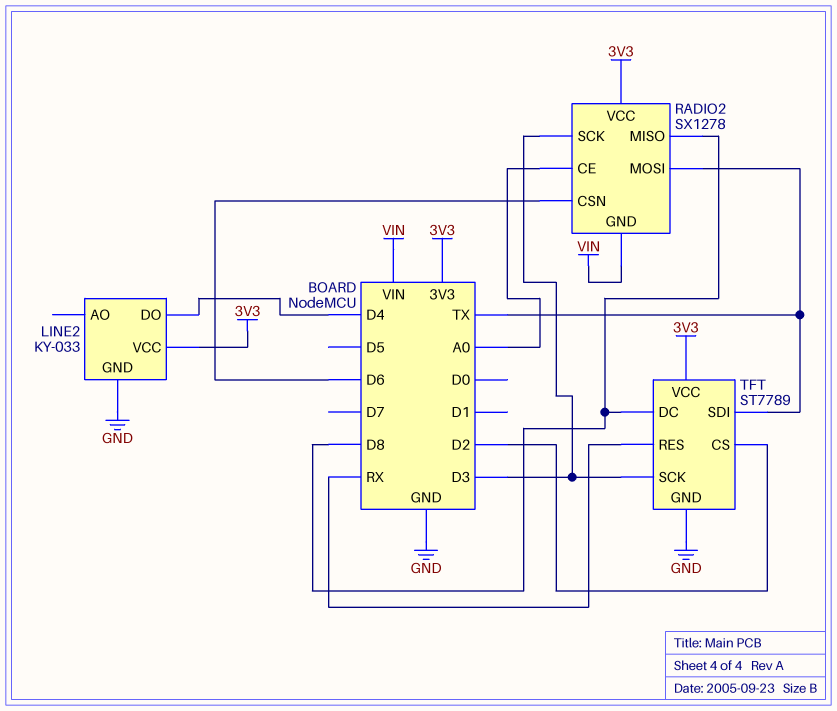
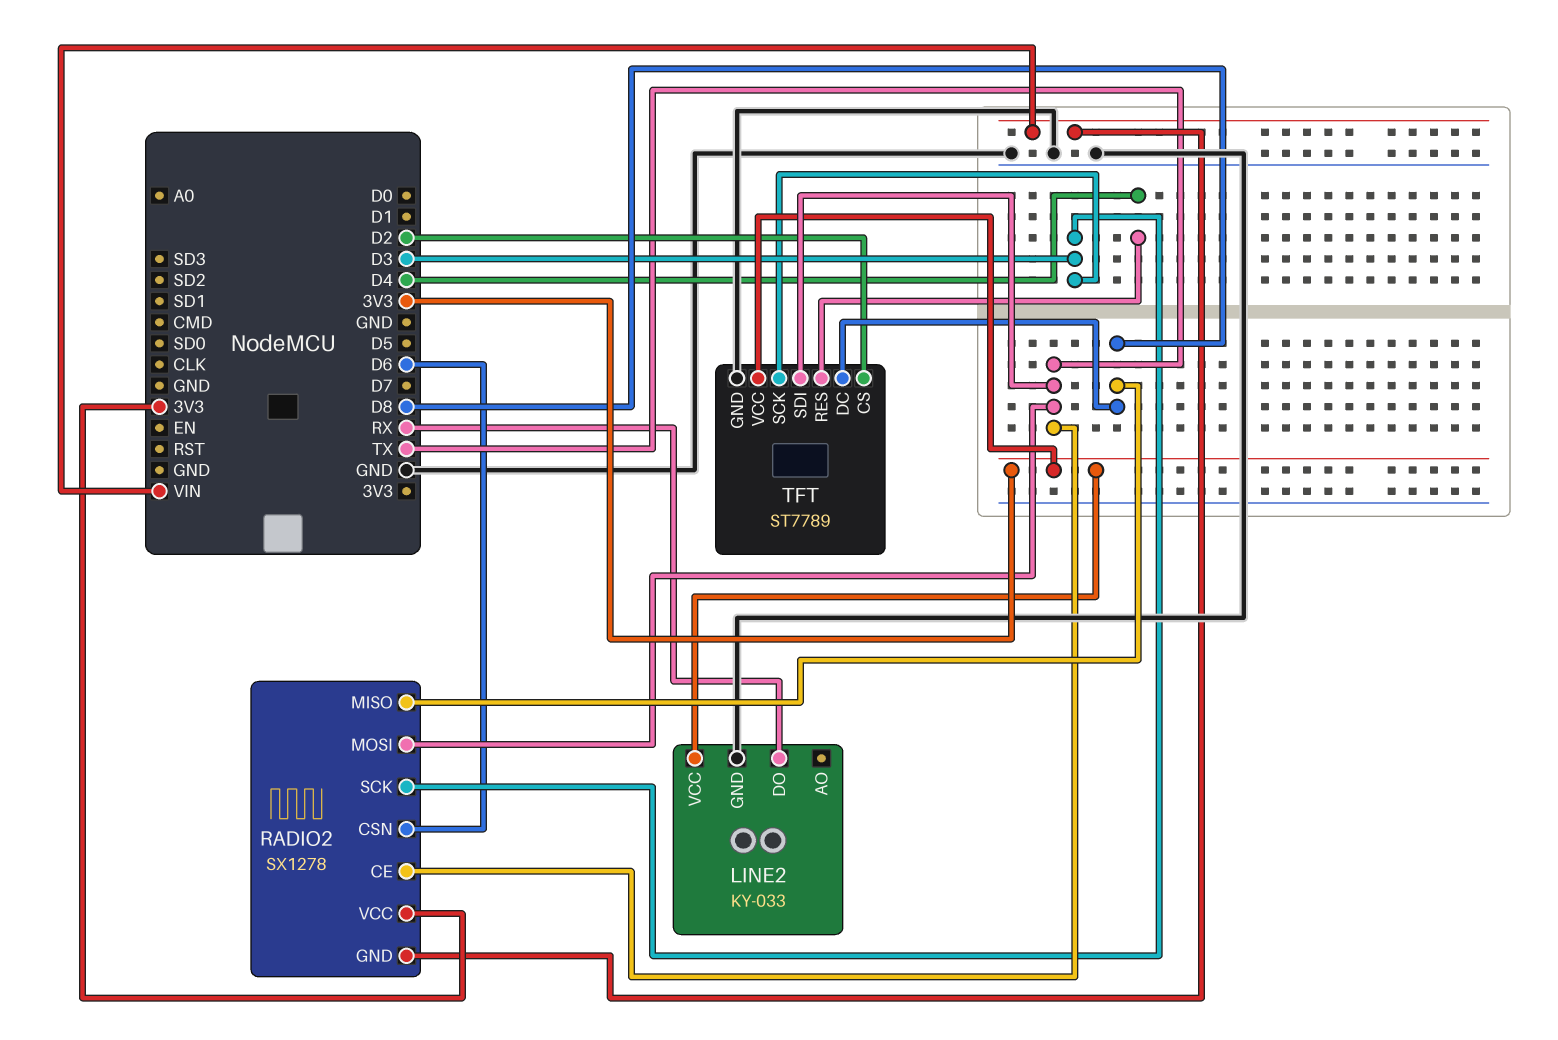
LINE2 pin DO: D4 -> RX
RADIO2 pin CE: A0 -> TX
TFT pin RES: RX -> D4

